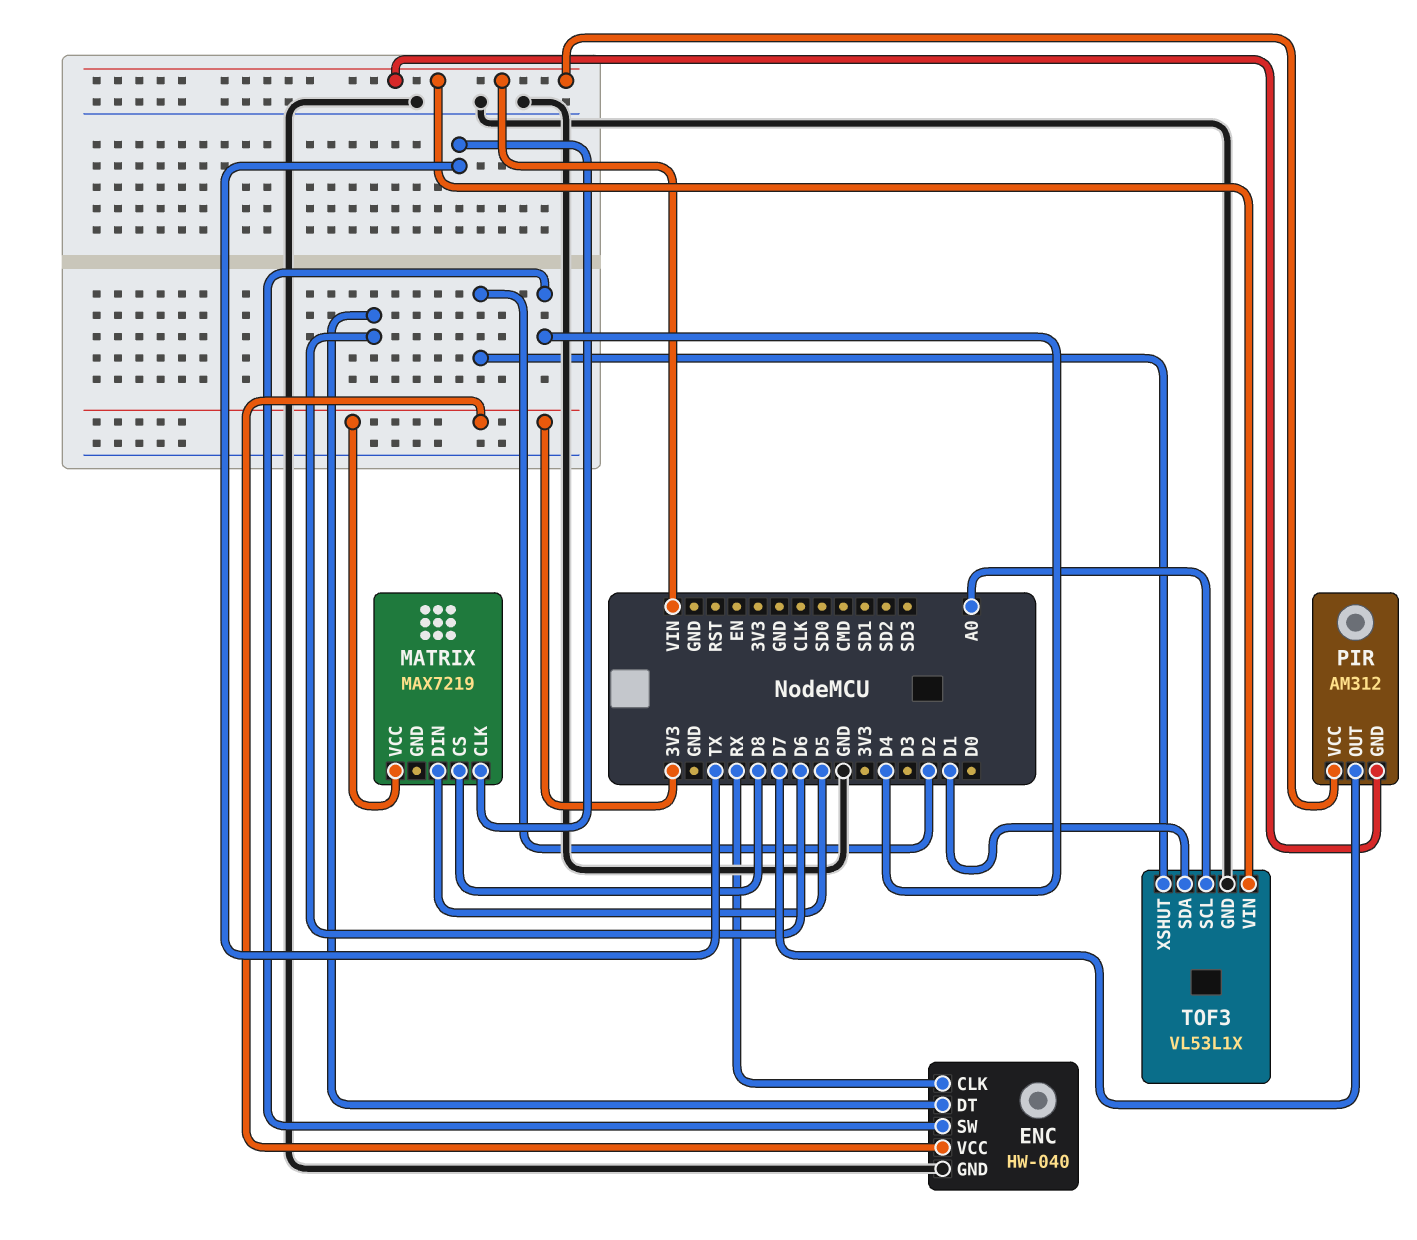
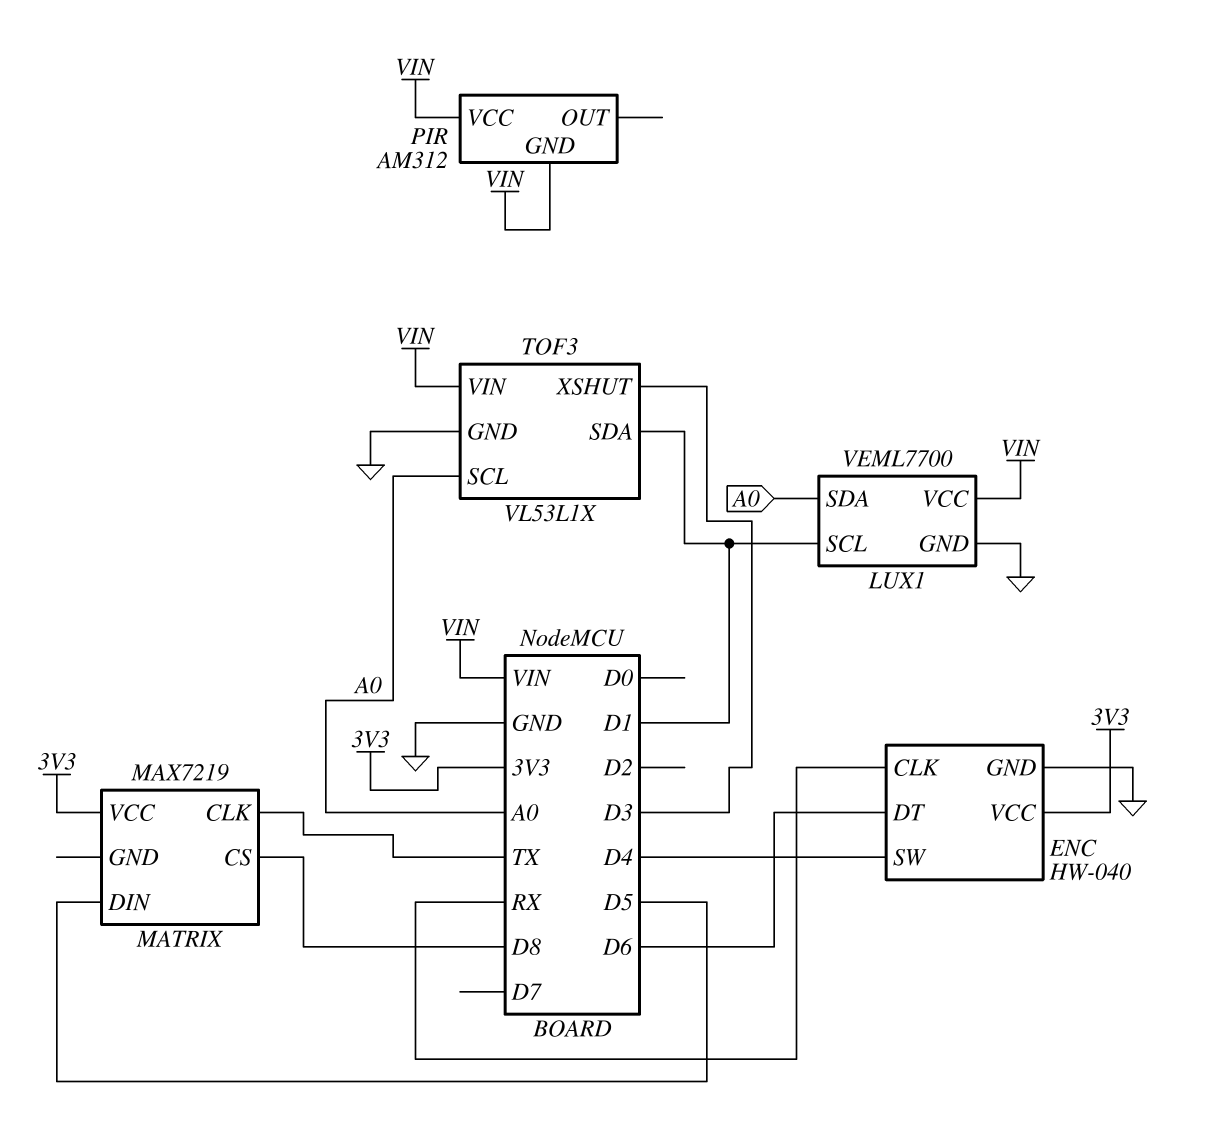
LUX1: none -> VEML7700
LUX1 pin GND: none -> GND
LUX1 pin SCL: none -> D1
LUX1 pin SDA: none -> A0
LUX1 pin VCC: none -> VIN
PIR pin OUT: D7 -> none
TOF3 pin XSHUT: D2 -> D3

